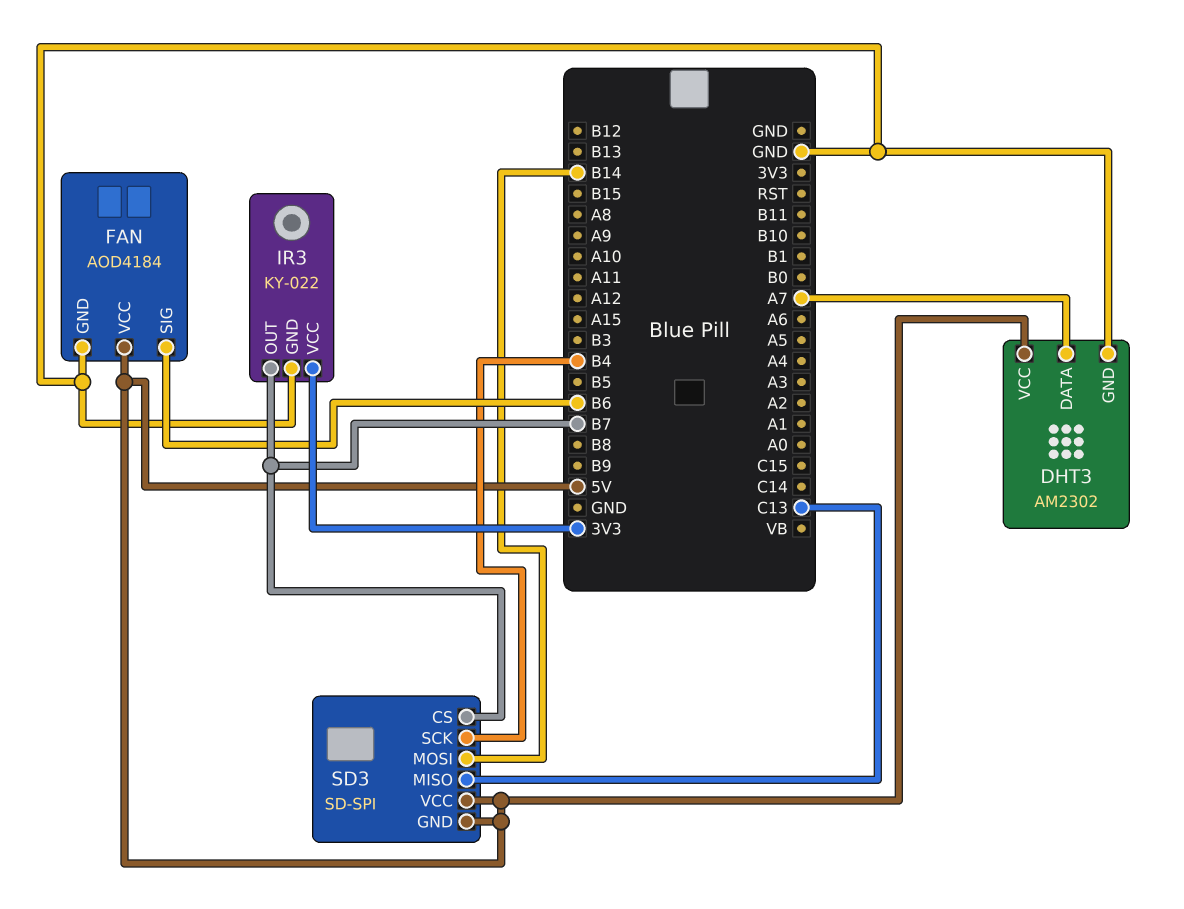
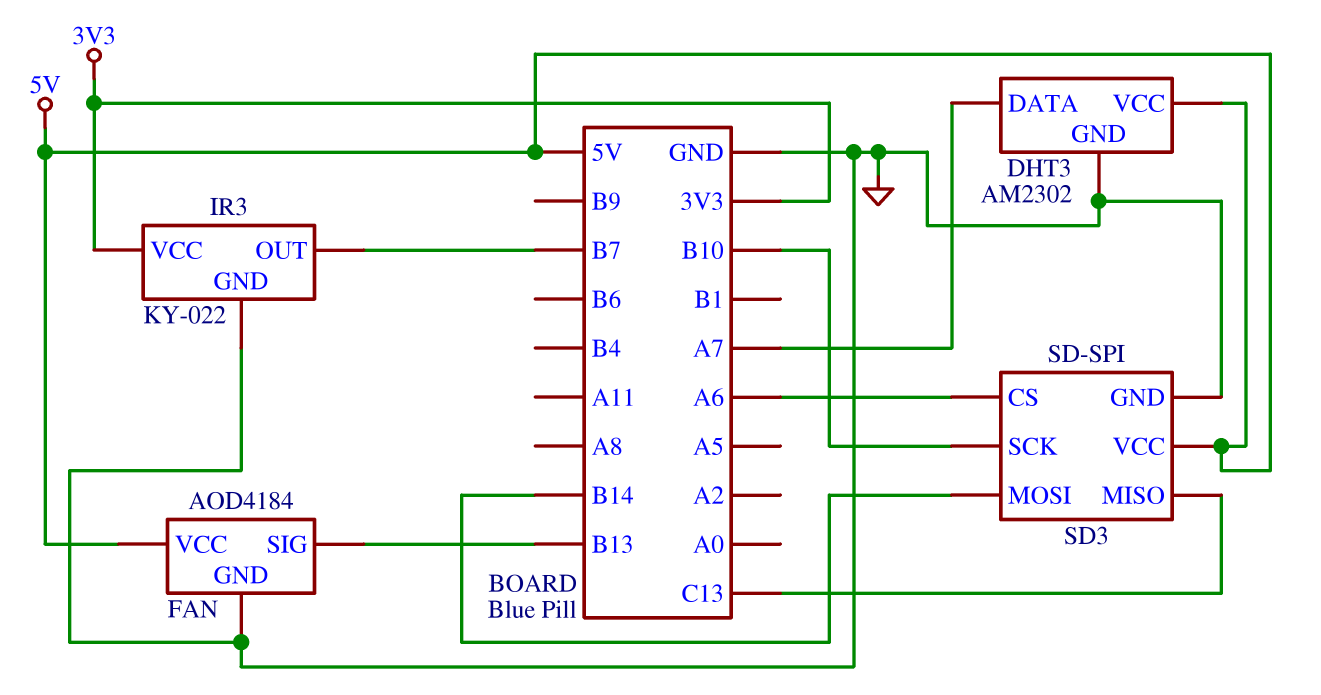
FAN pin SIG: B6 -> B13
SD3 pin CS: B7 -> A6
SD3 pin GND: 5V -> GND
SD3 pin SCK: B4 -> B10

